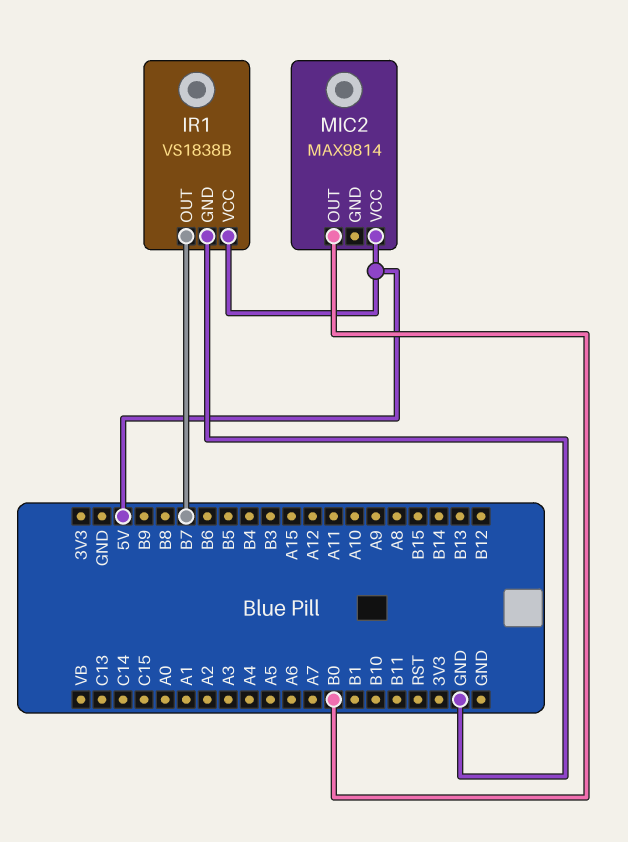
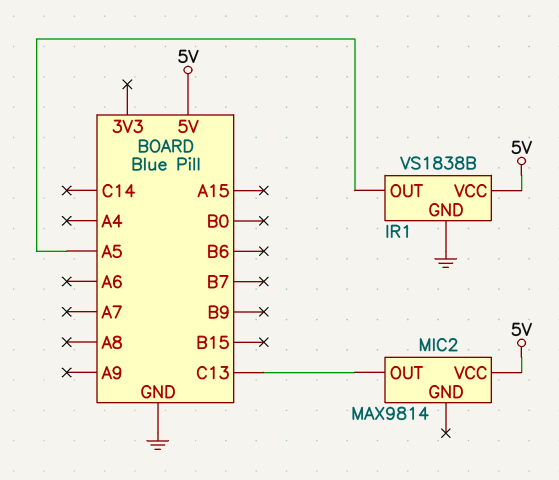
IR1 pin OUT: B7 -> A5
MIC2 pin OUT: B0 -> C13

